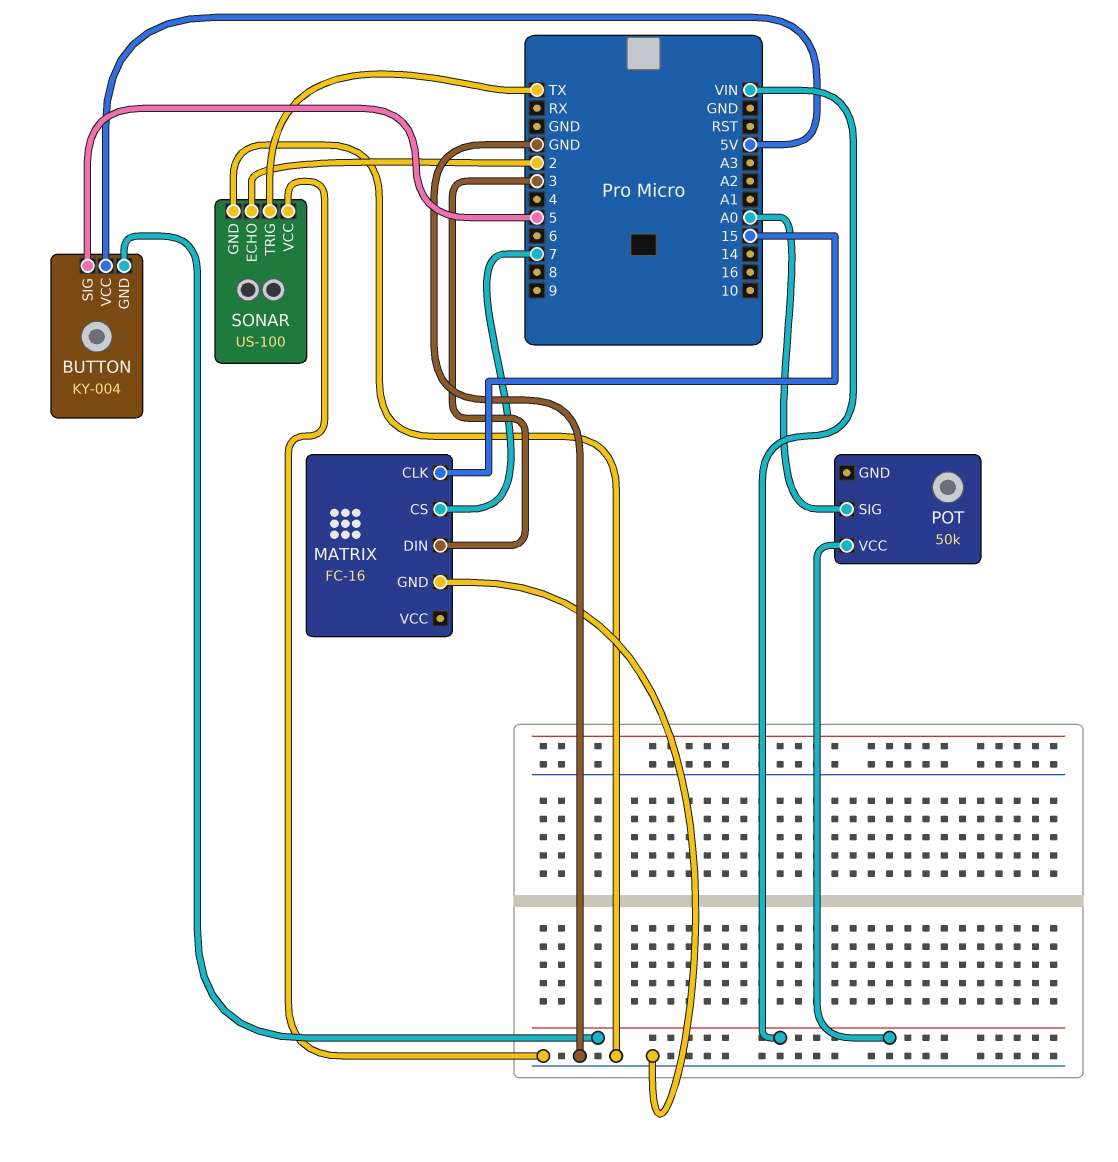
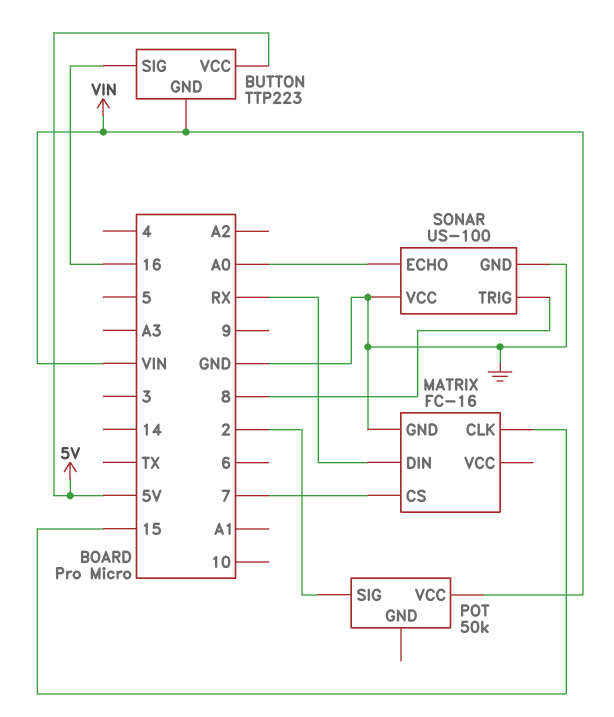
BUTTON: KY-004 -> TTP223
BUTTON pin SIG: 5 -> 16
MATRIX pin DIN: 3 -> RX
POT pin SIG: A0 -> 2
SONAR pin ECHO: 2 -> A0
SONAR pin TRIG: TX -> 8

